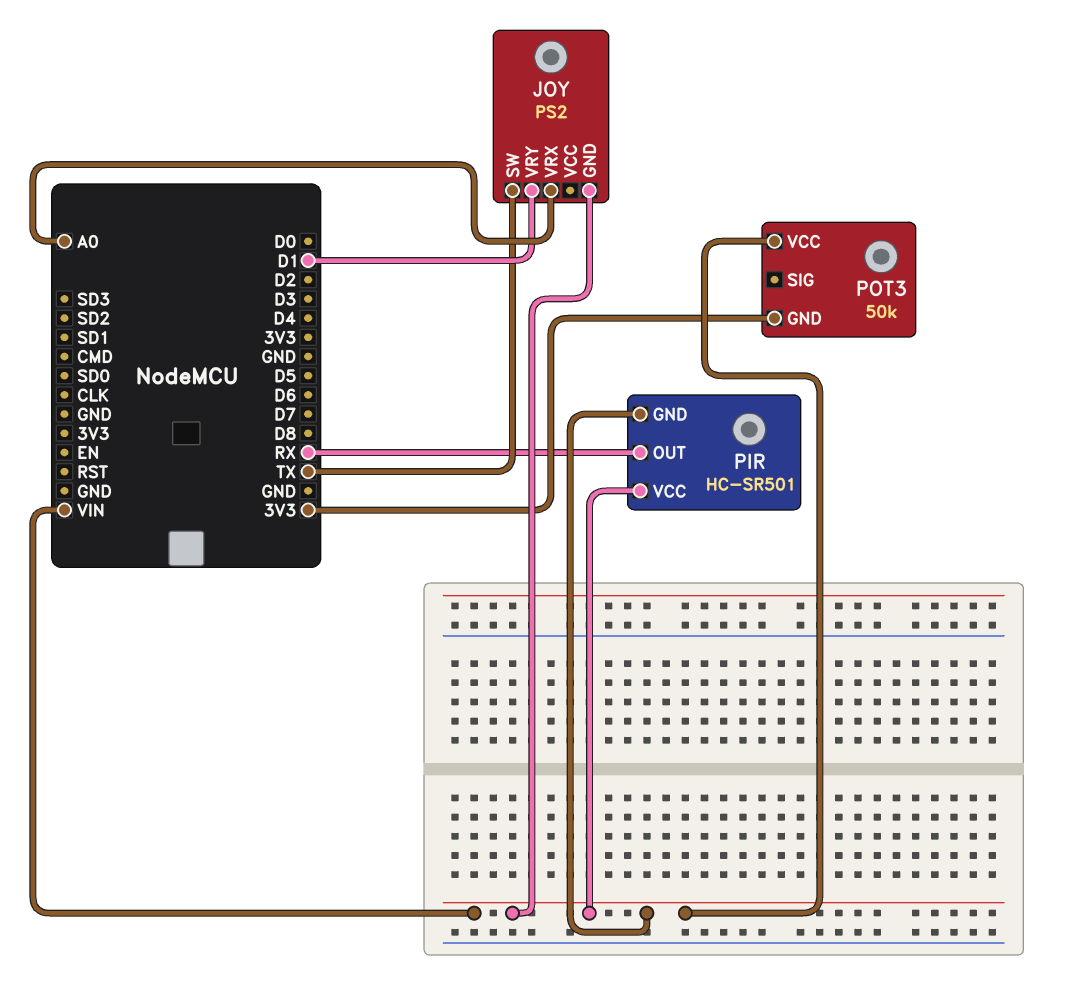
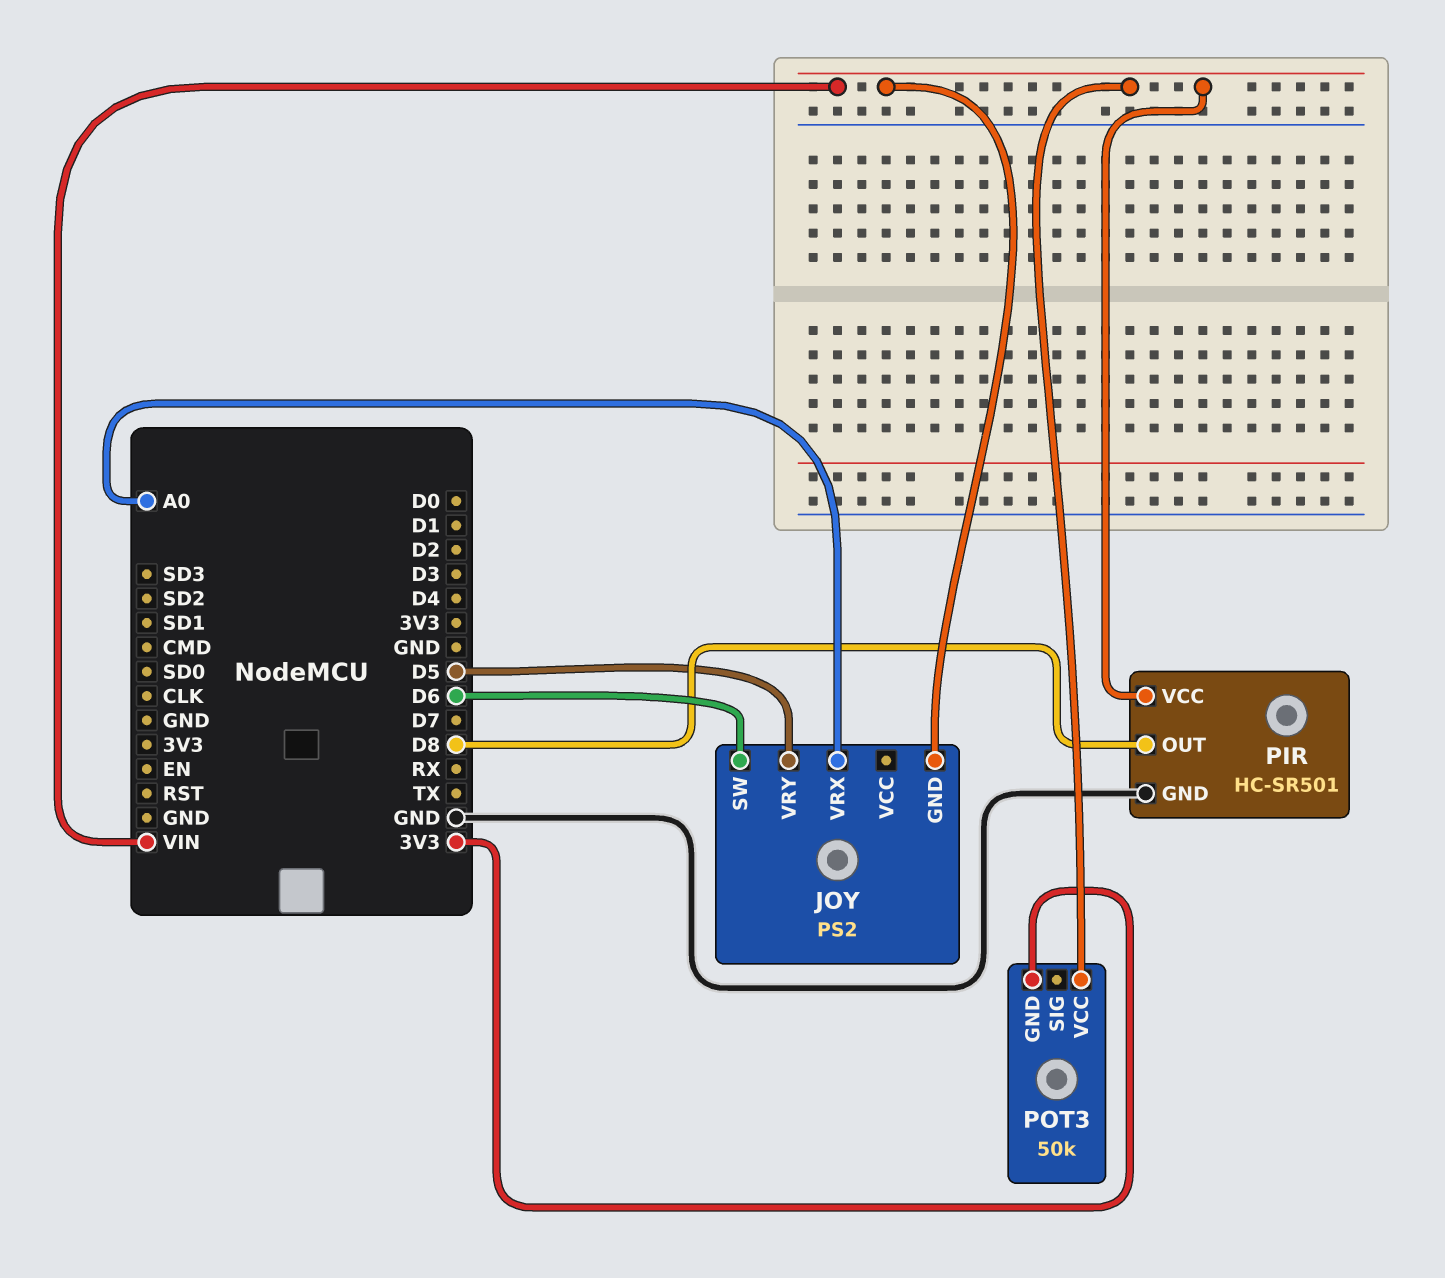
JOY pin SW: TX -> D6
JOY pin VRY: D1 -> D5
PIR pin GND: VIN -> GND
PIR pin OUT: RX -> D8

